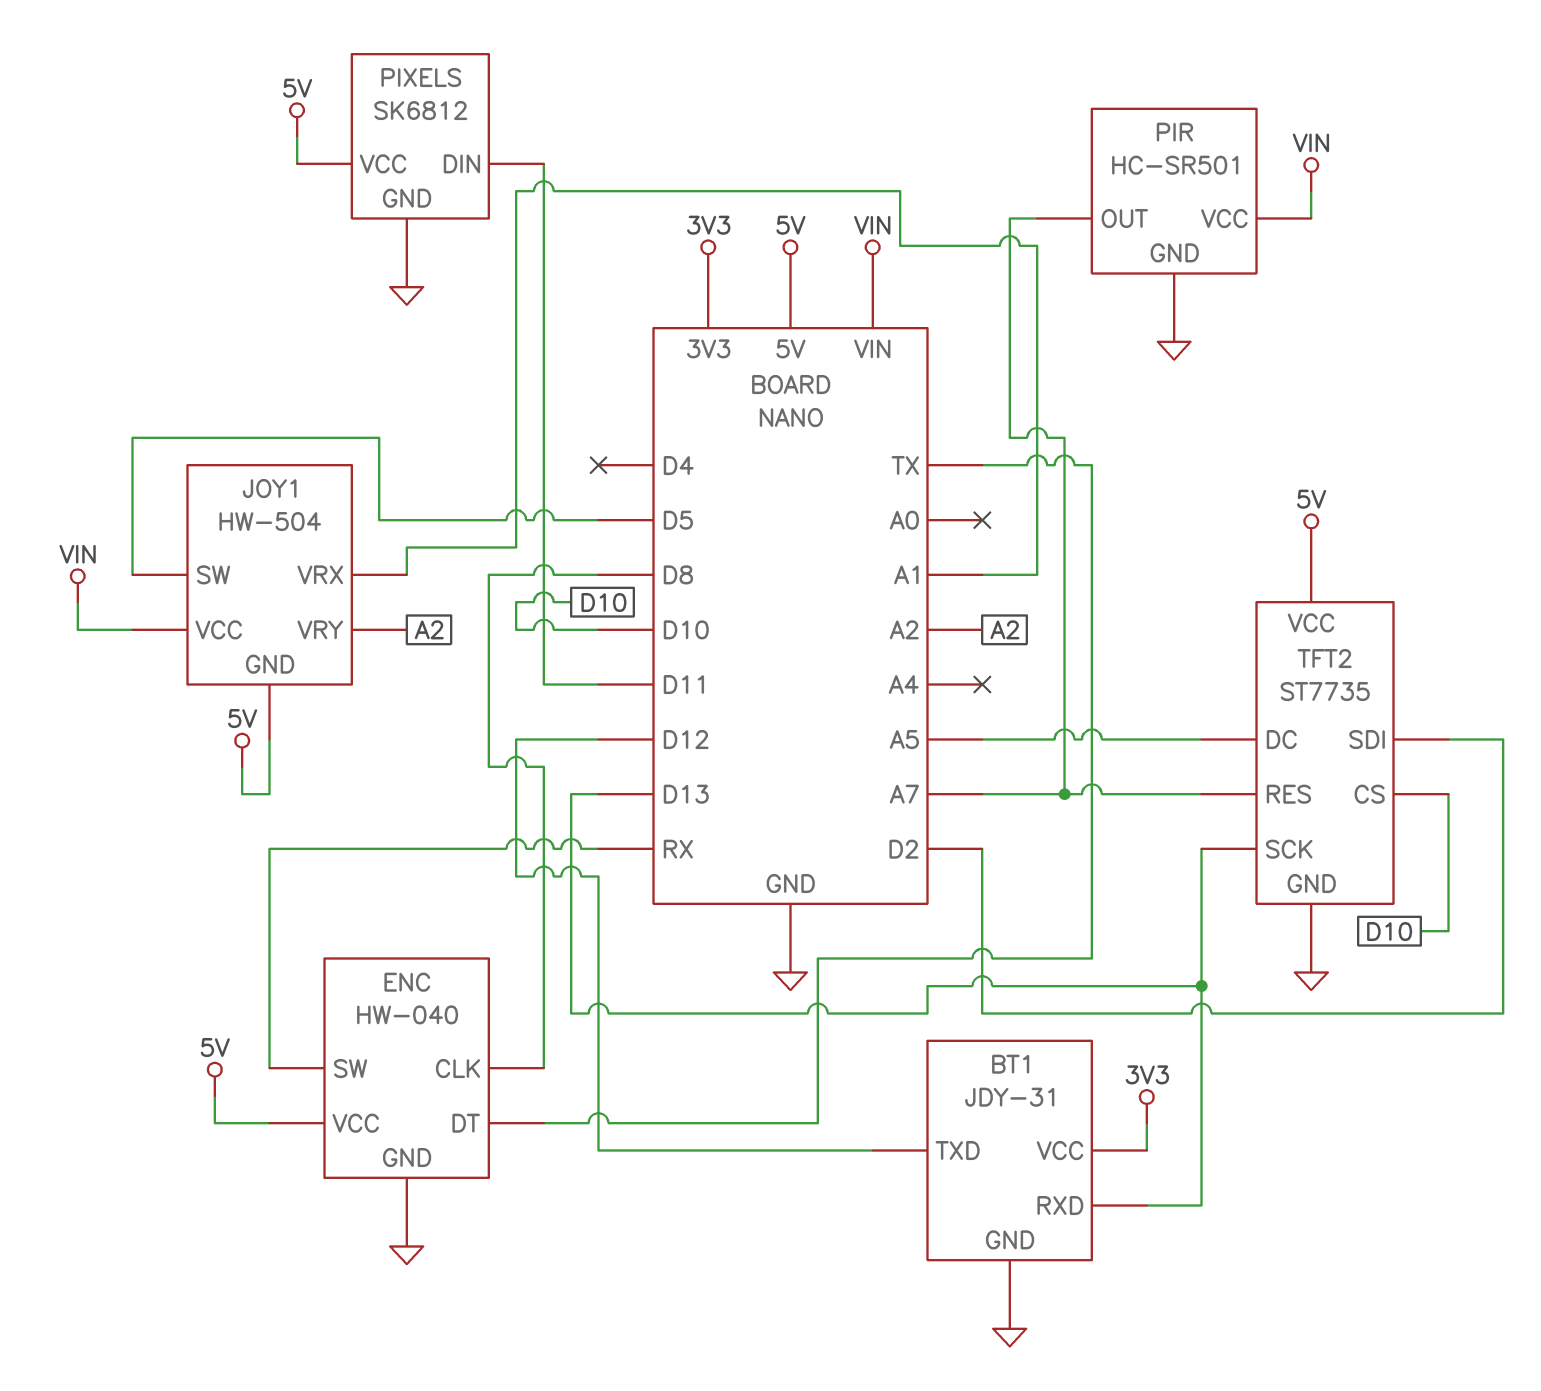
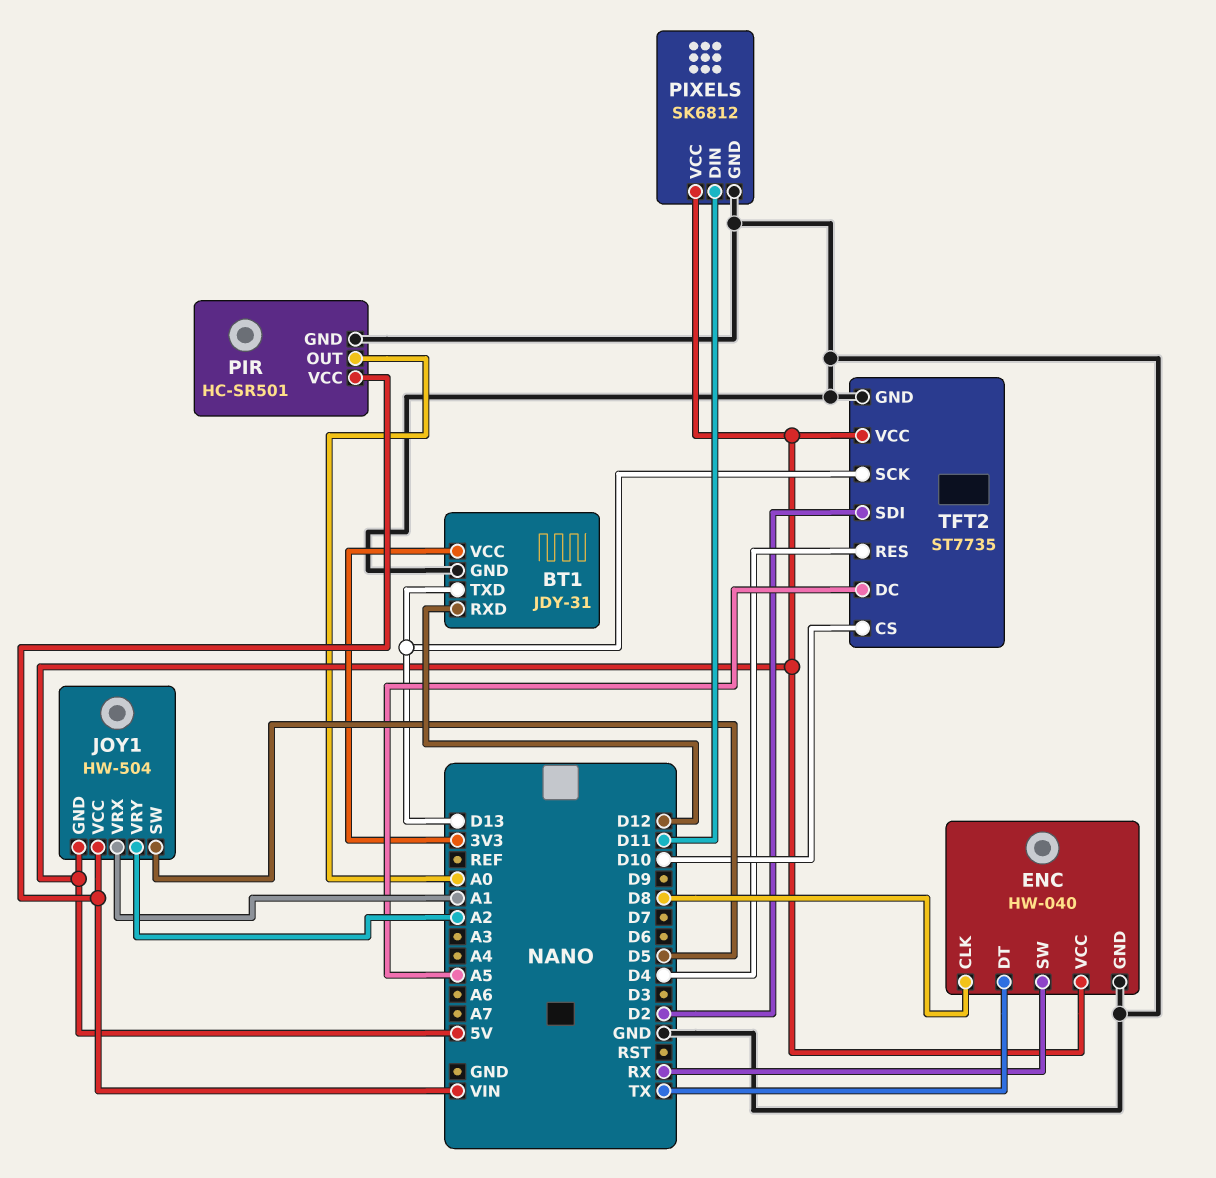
BT1 pin RXD: D13 -> D12
BT1 pin TXD: D12 -> D13
PIR pin OUT: A7 -> A0
TFT2 pin RES: A7 -> D4

